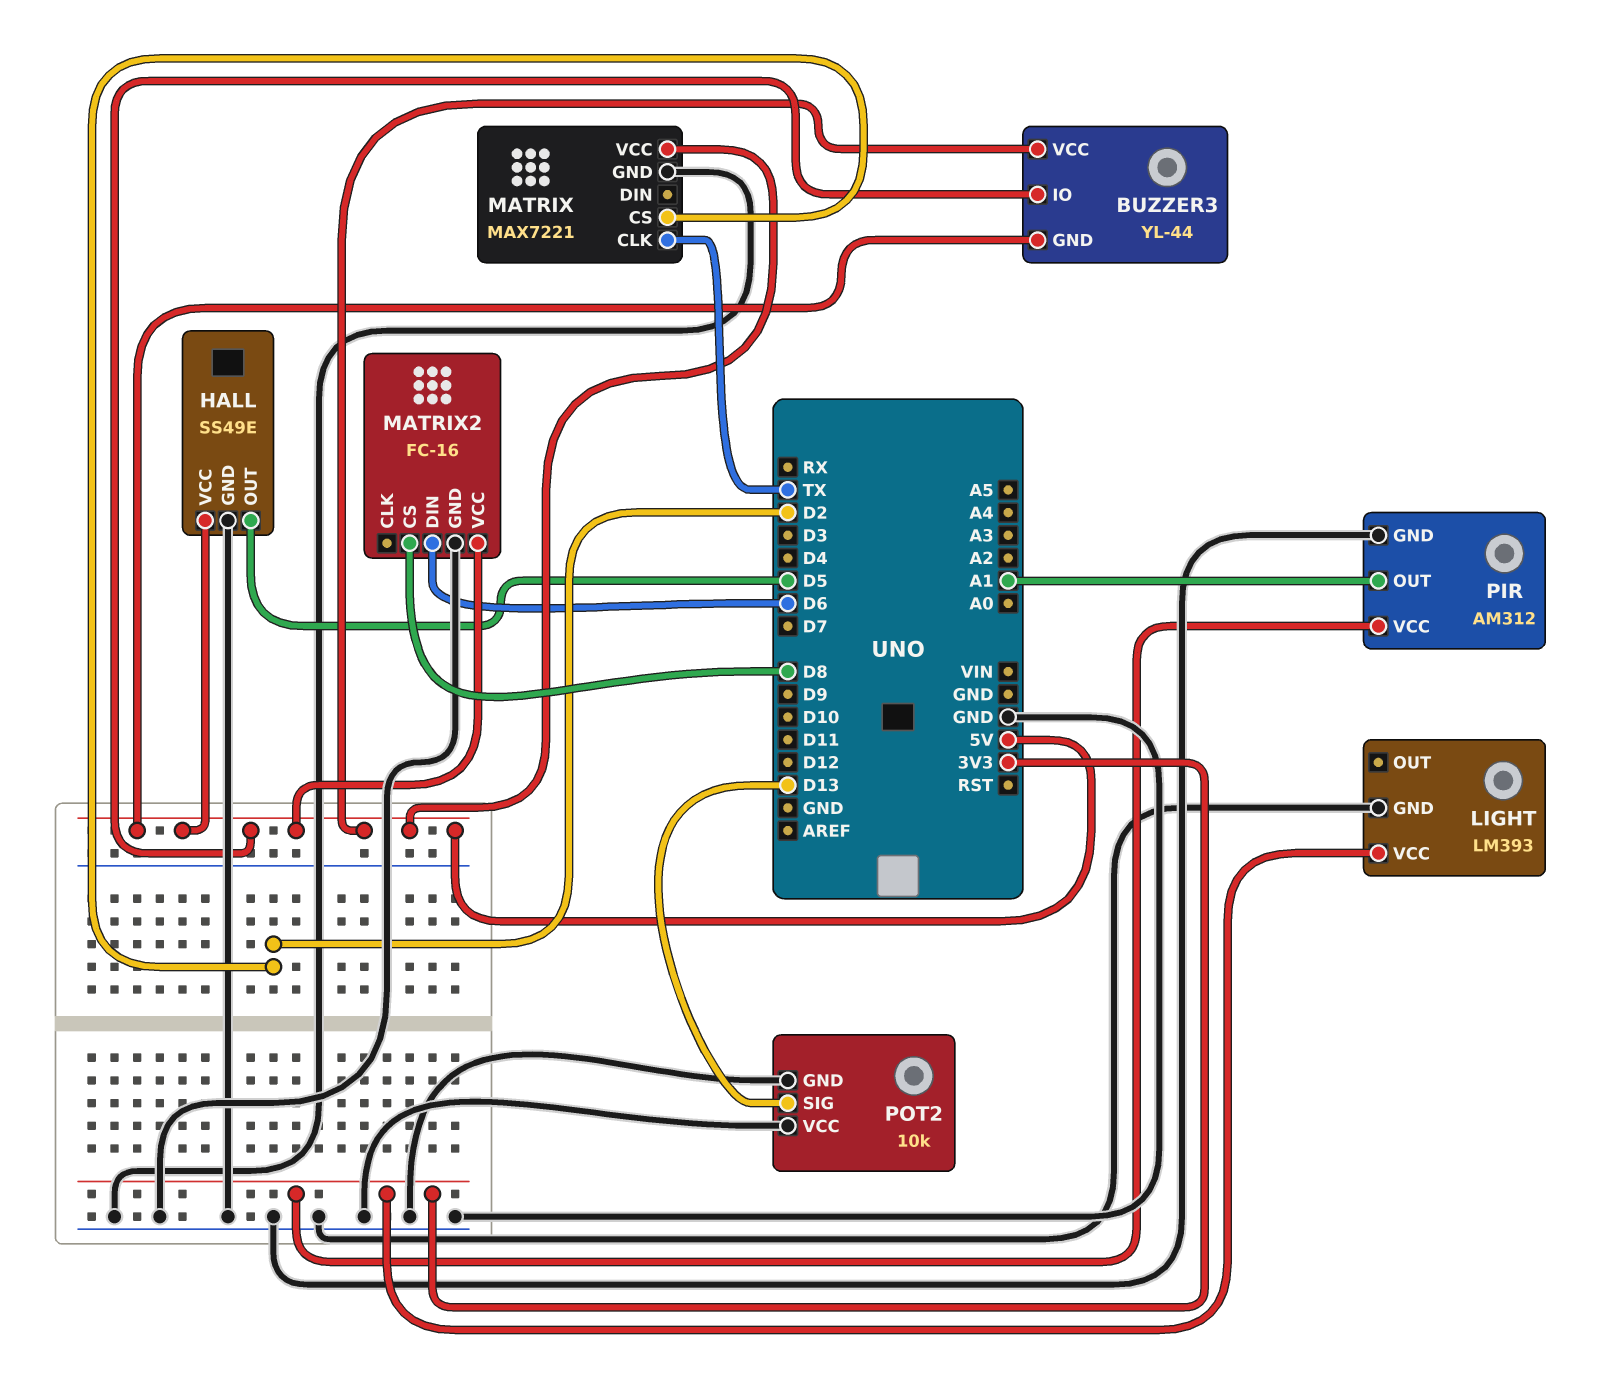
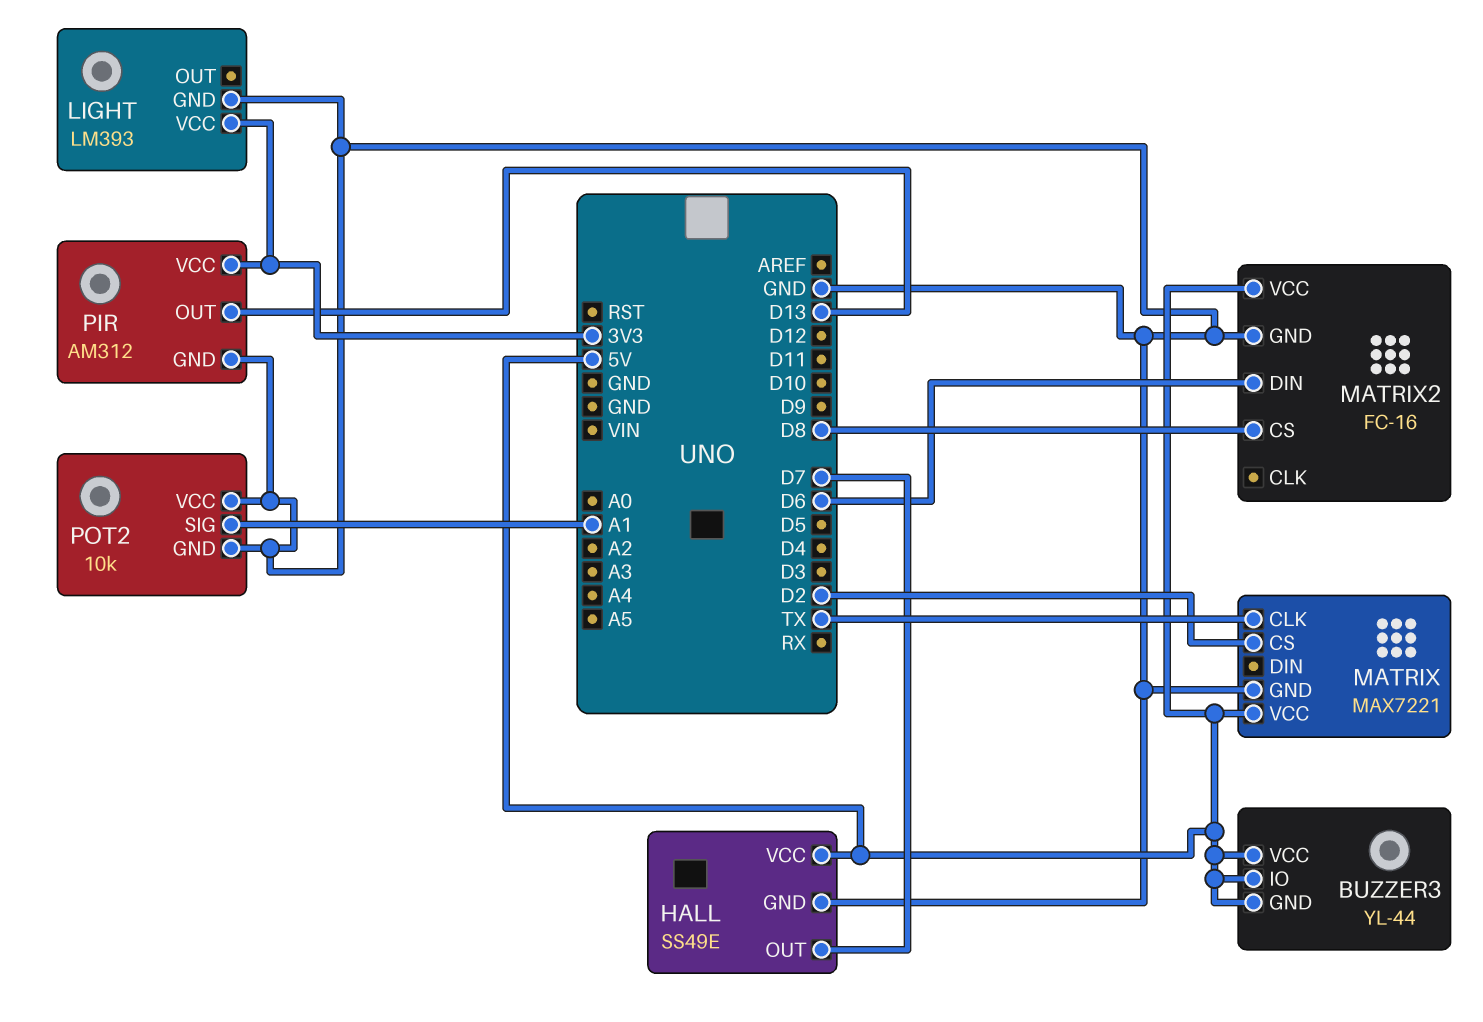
HALL pin OUT: D5 -> D7
PIR pin OUT: A1 -> D13
POT2 pin SIG: D13 -> A1

